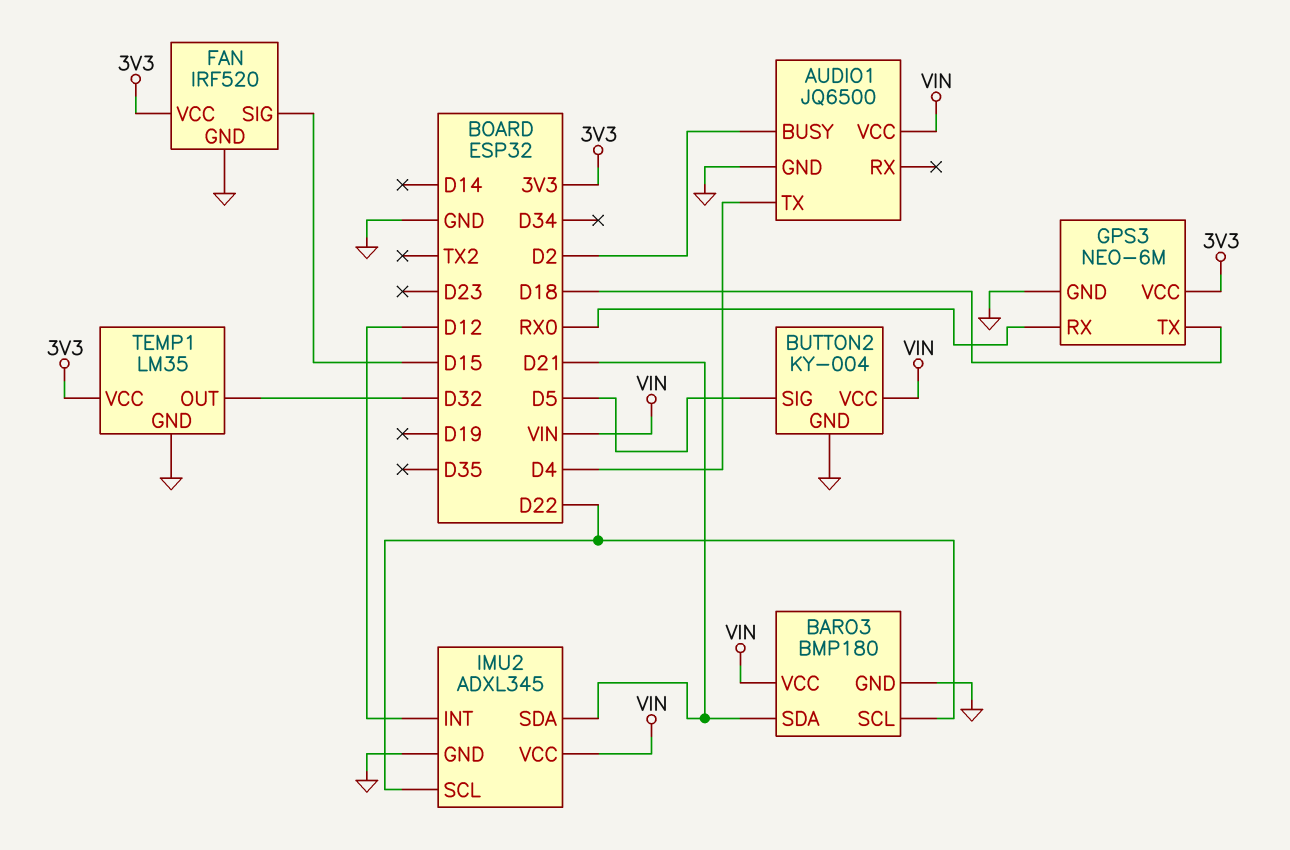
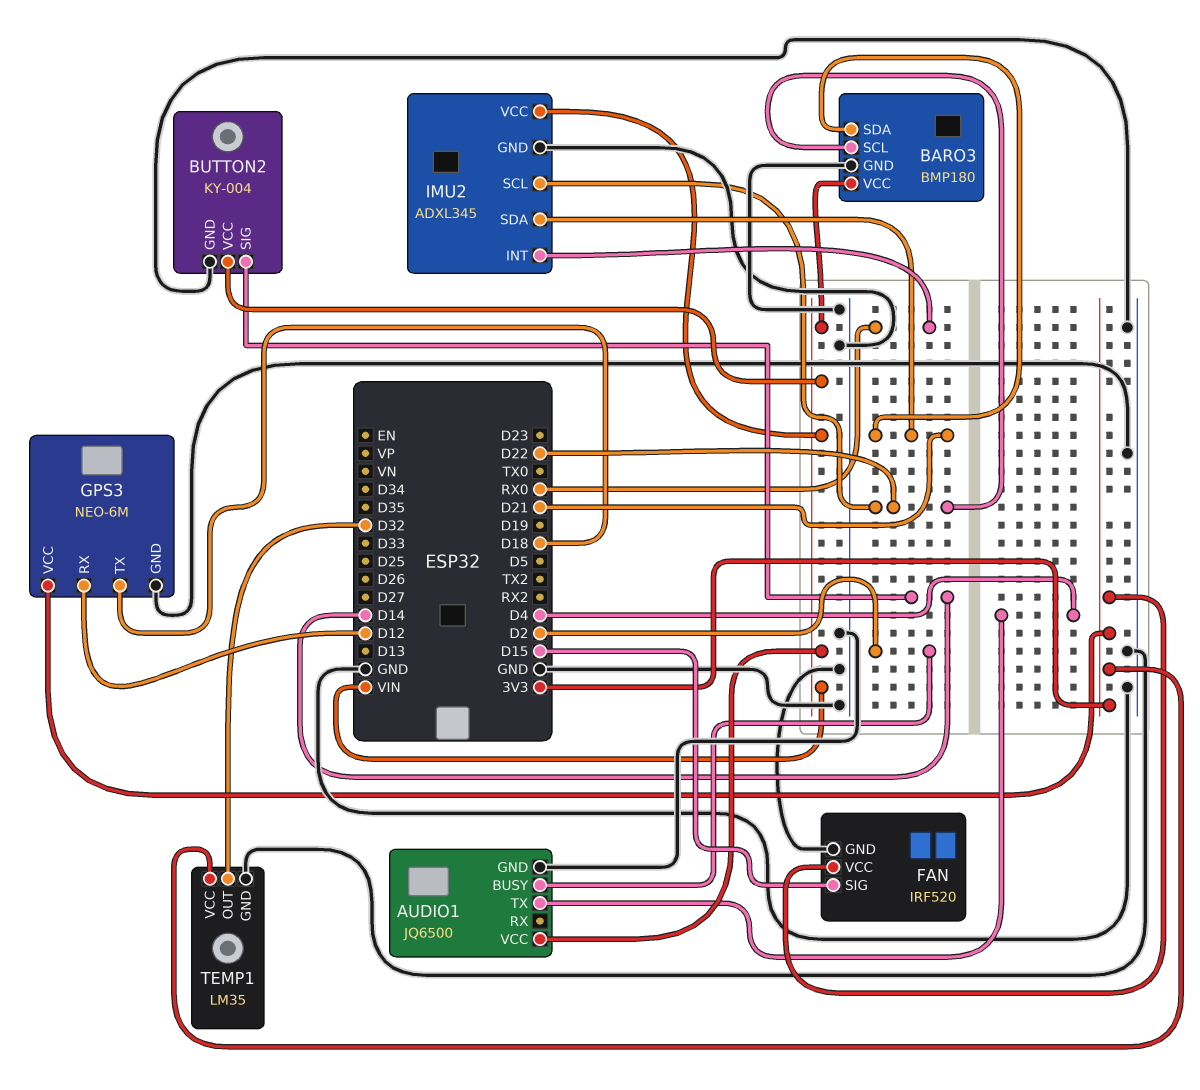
BUTTON2 pin SIG: D5 -> D14
GPS3 pin RX: RX0 -> D12
IMU2 pin INT: D12 -> RX0

